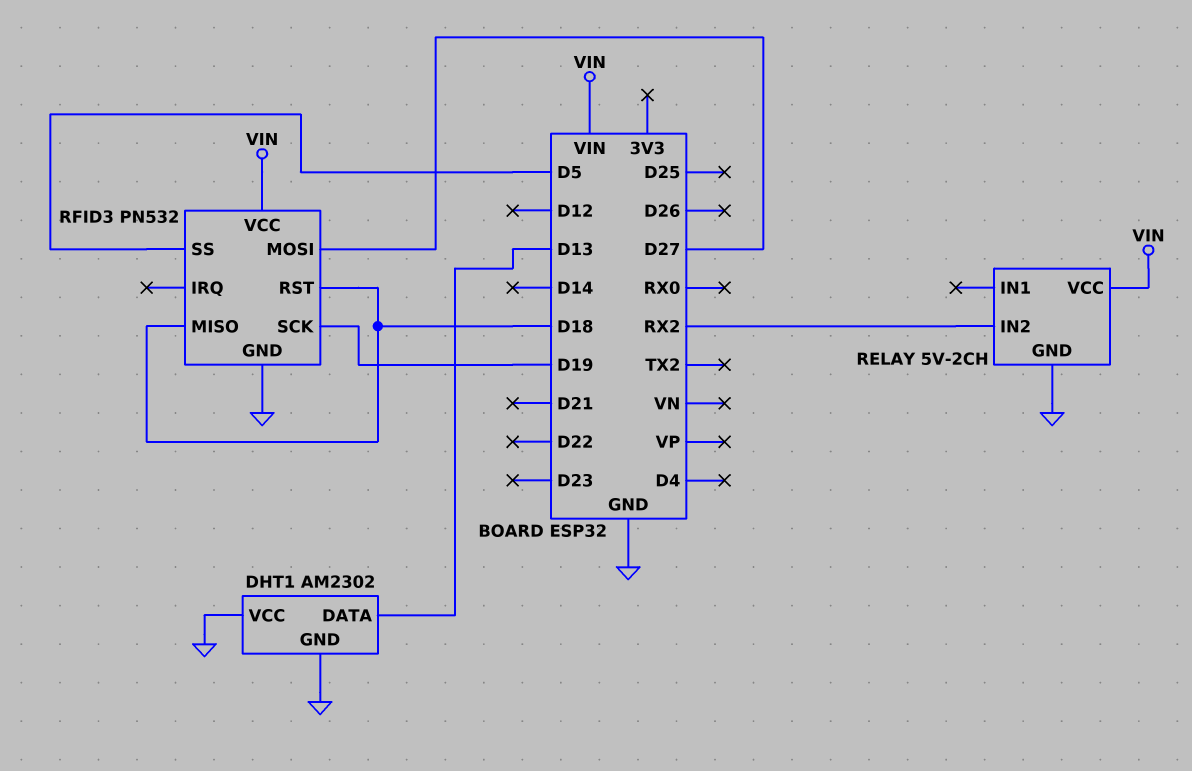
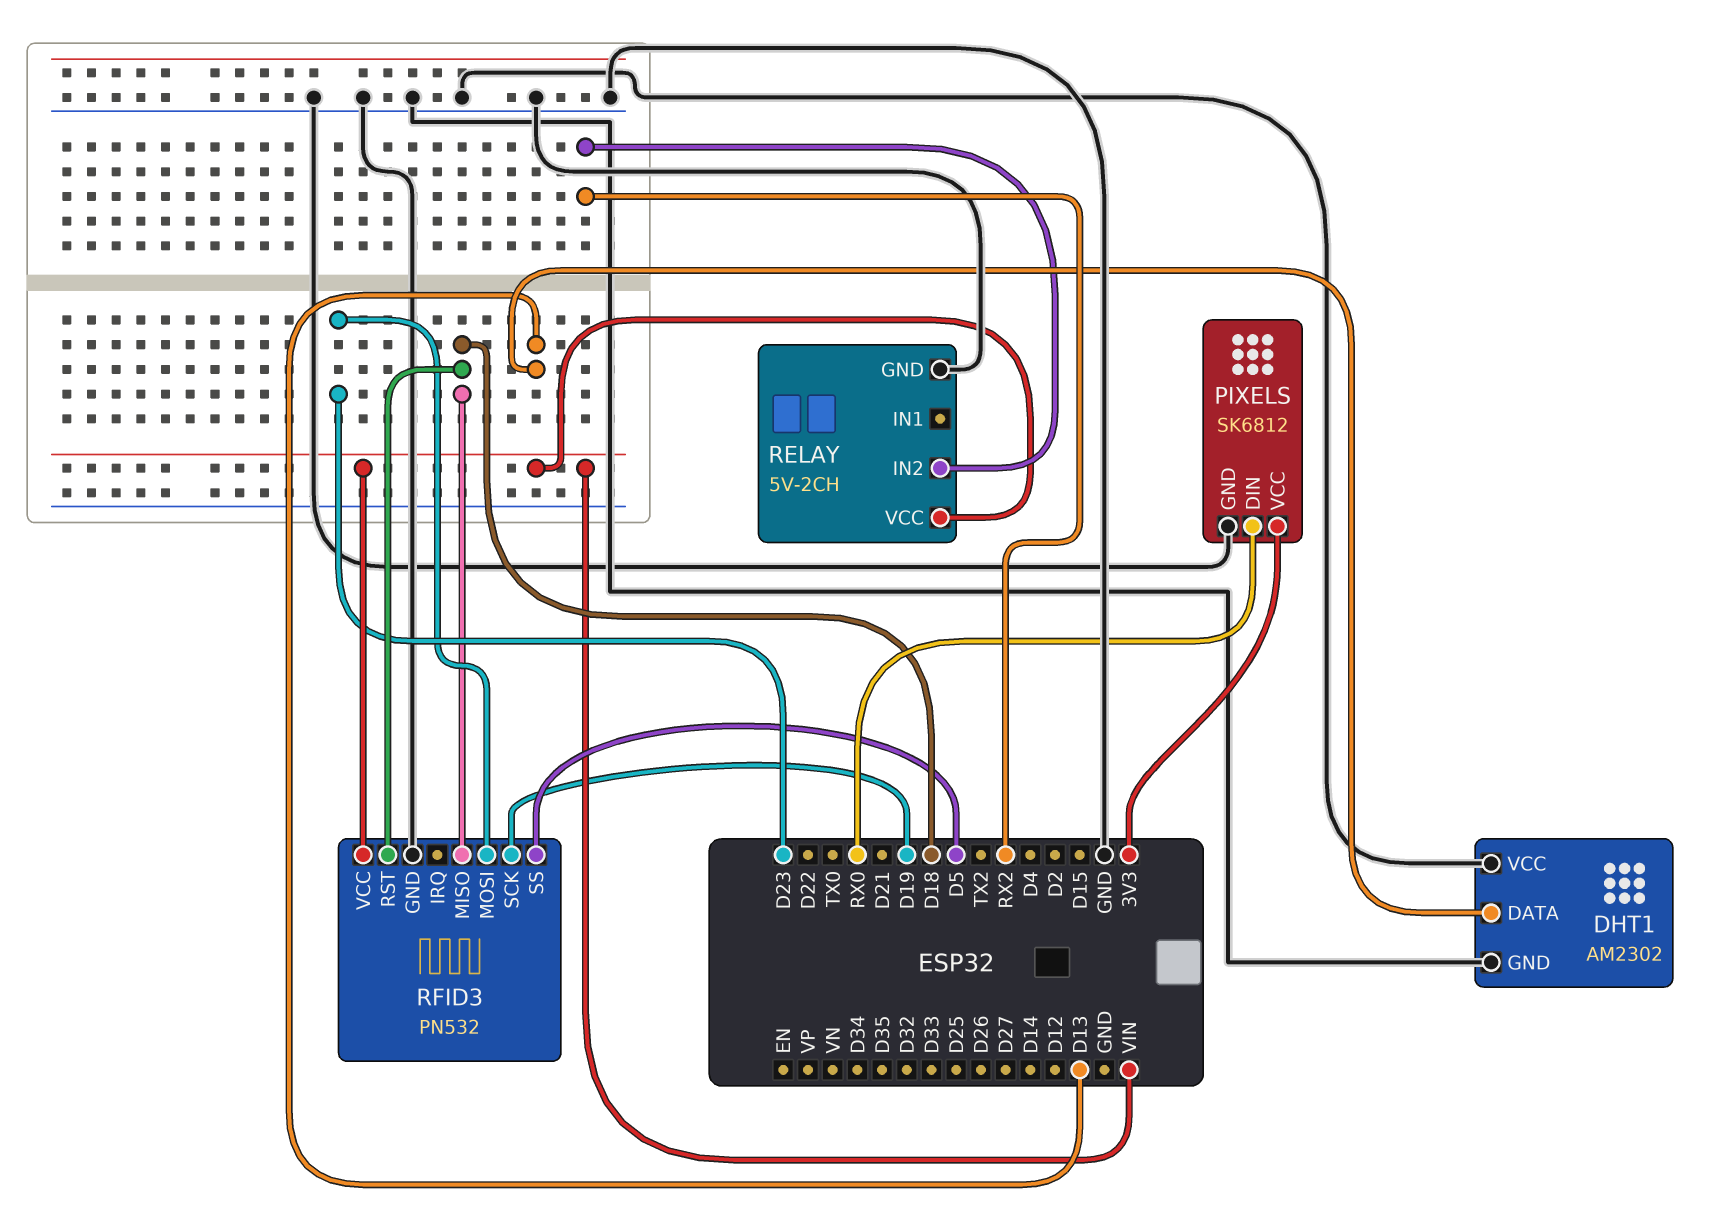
PIXELS: none -> SK6812
PIXELS pin DIN: none -> RX0
PIXELS pin GND: none -> GND
PIXELS pin VCC: none -> 3V3
RFID3 pin MOSI: D27 -> D23

